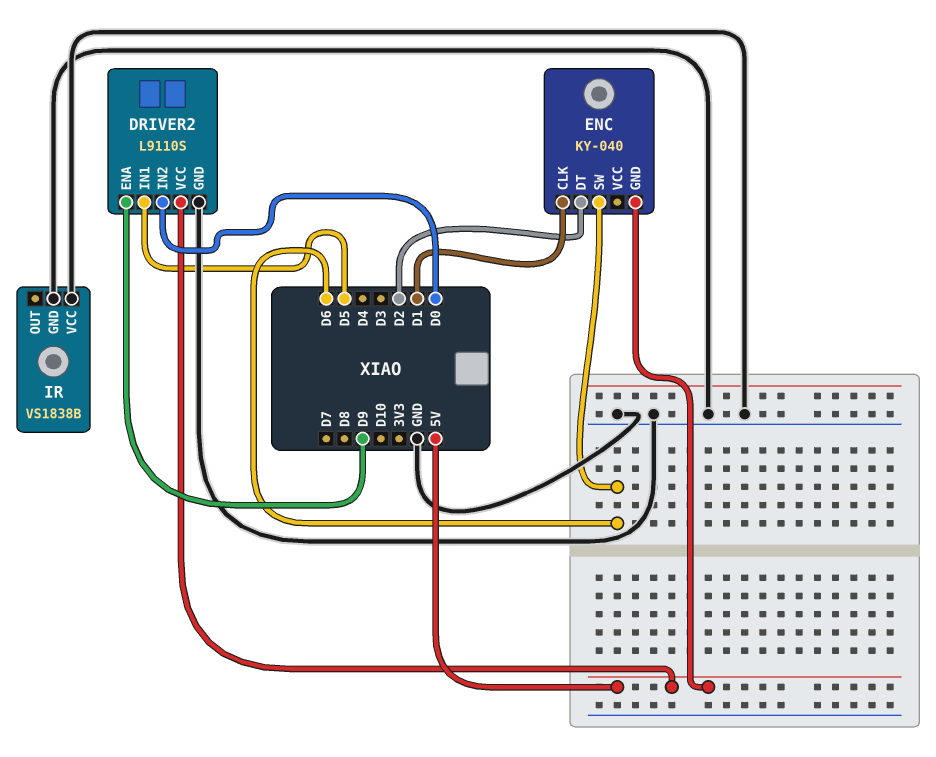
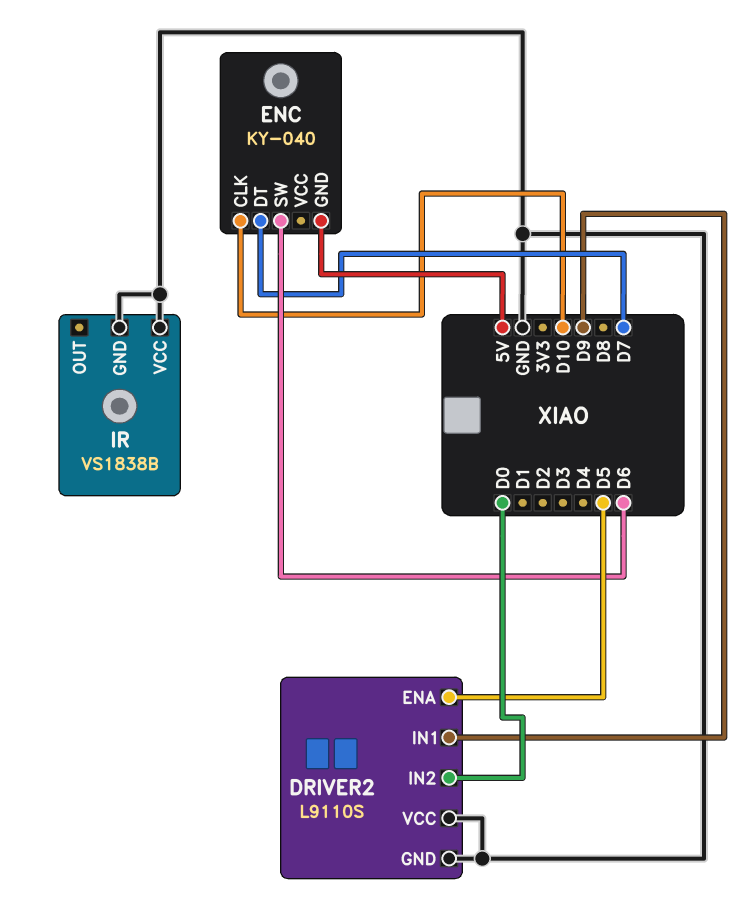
DRIVER2 pin ENA: D9 -> D5
DRIVER2 pin IN1: D5 -> D9
DRIVER2 pin VCC: 5V -> GND
ENC pin CLK: D1 -> D10
ENC pin DT: D2 -> D7

